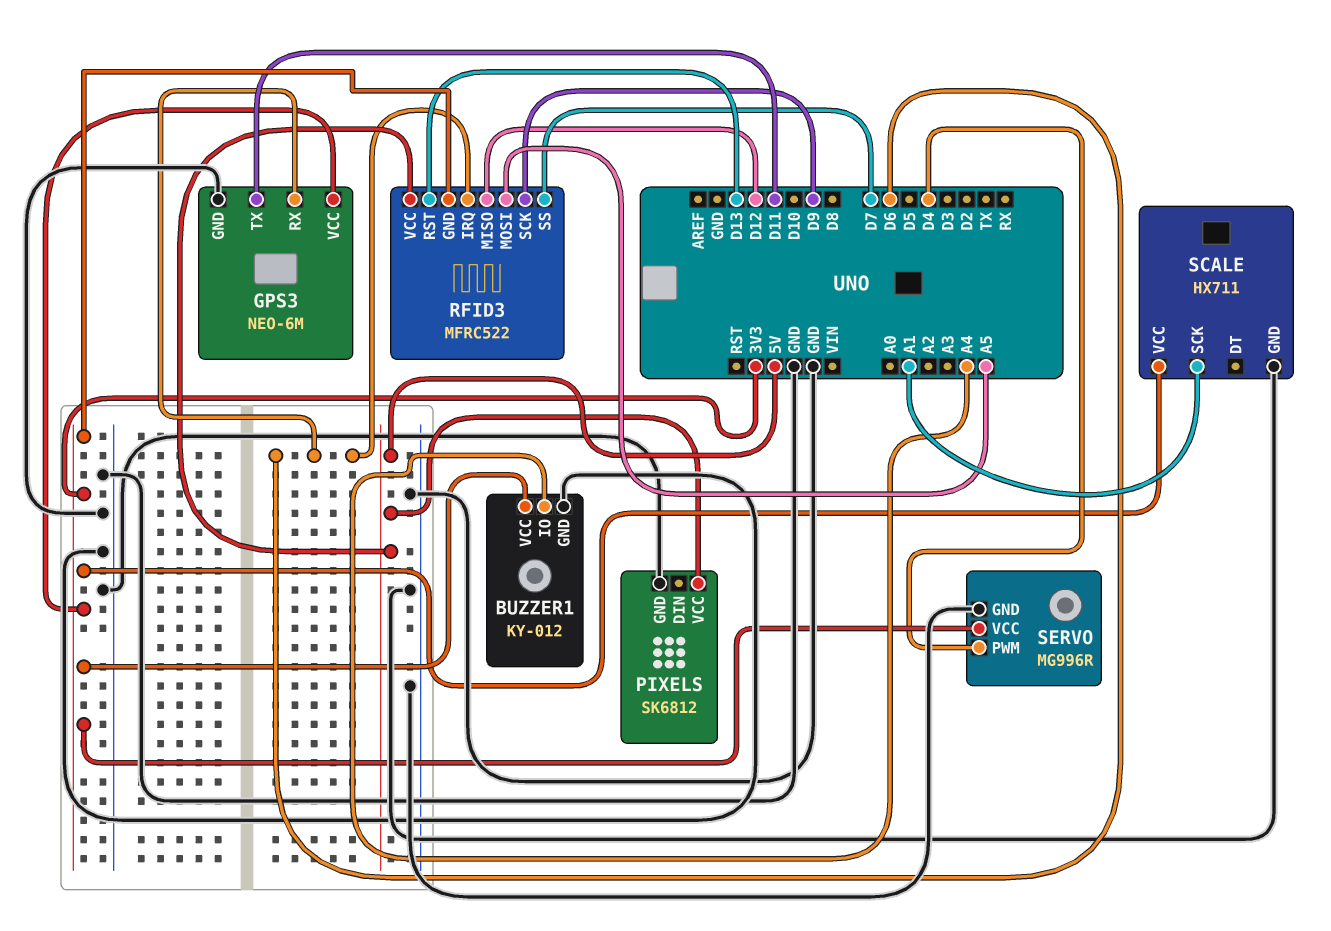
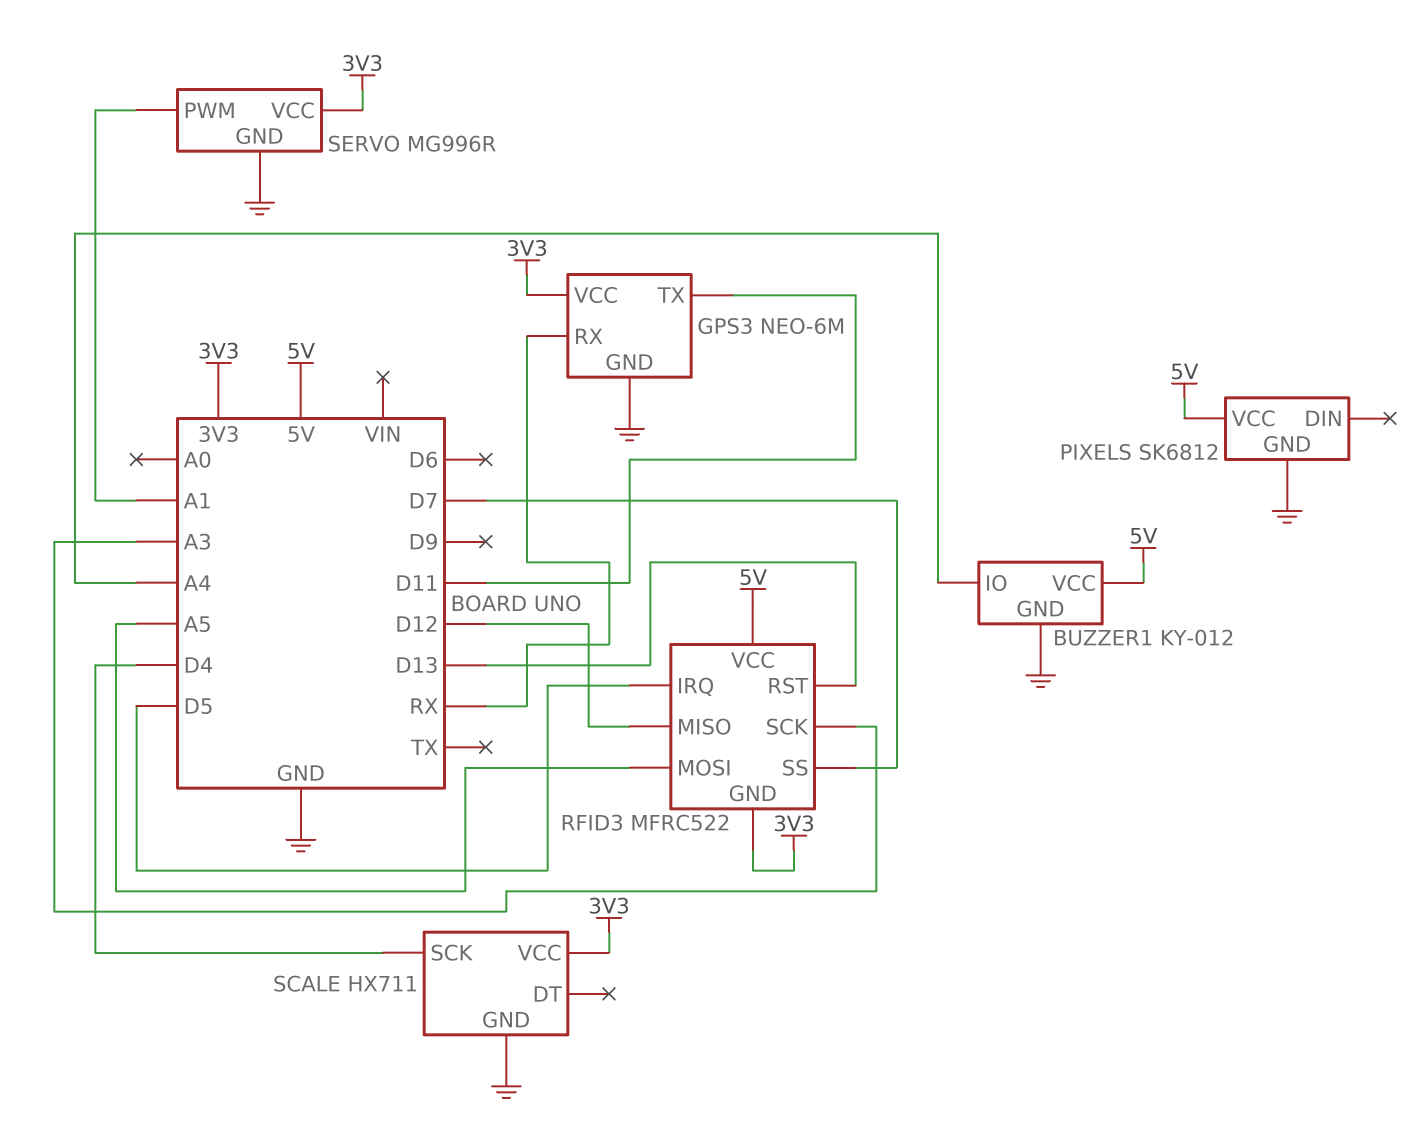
BUZZER1 pin VCC: 3V3 -> 5V
GPS3 pin RX: D6 -> RX
RFID3 pin IRQ: D6 -> D5
RFID3 pin SCK: D9 -> A3
SCALE pin SCK: A1 -> D4
SERVO pin PWM: D4 -> A1

